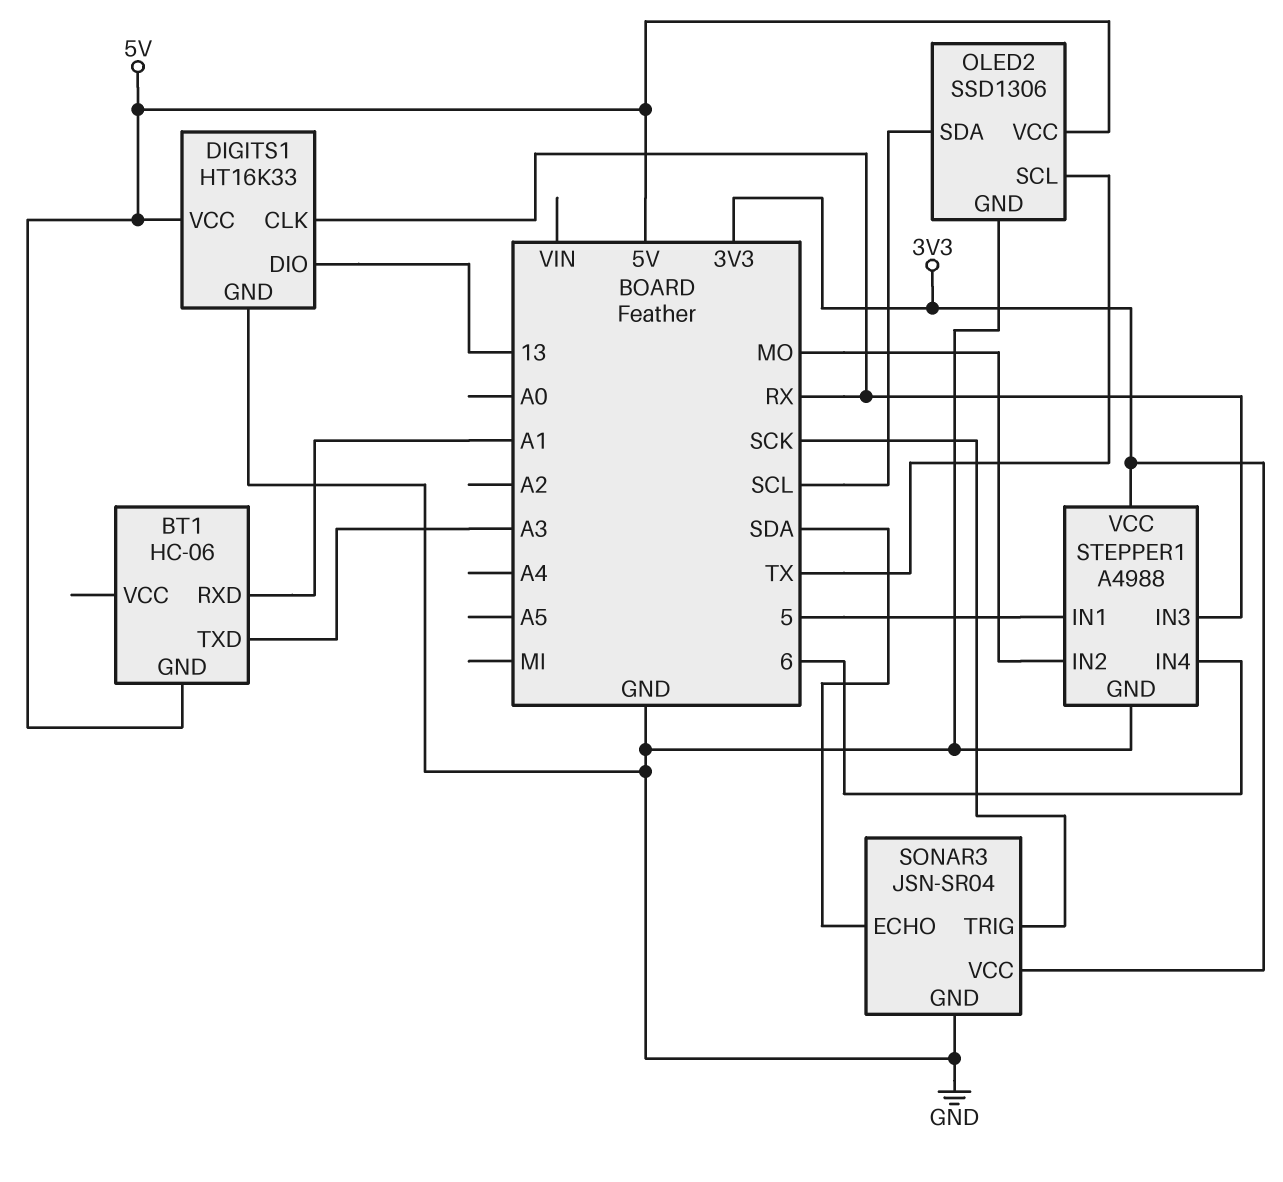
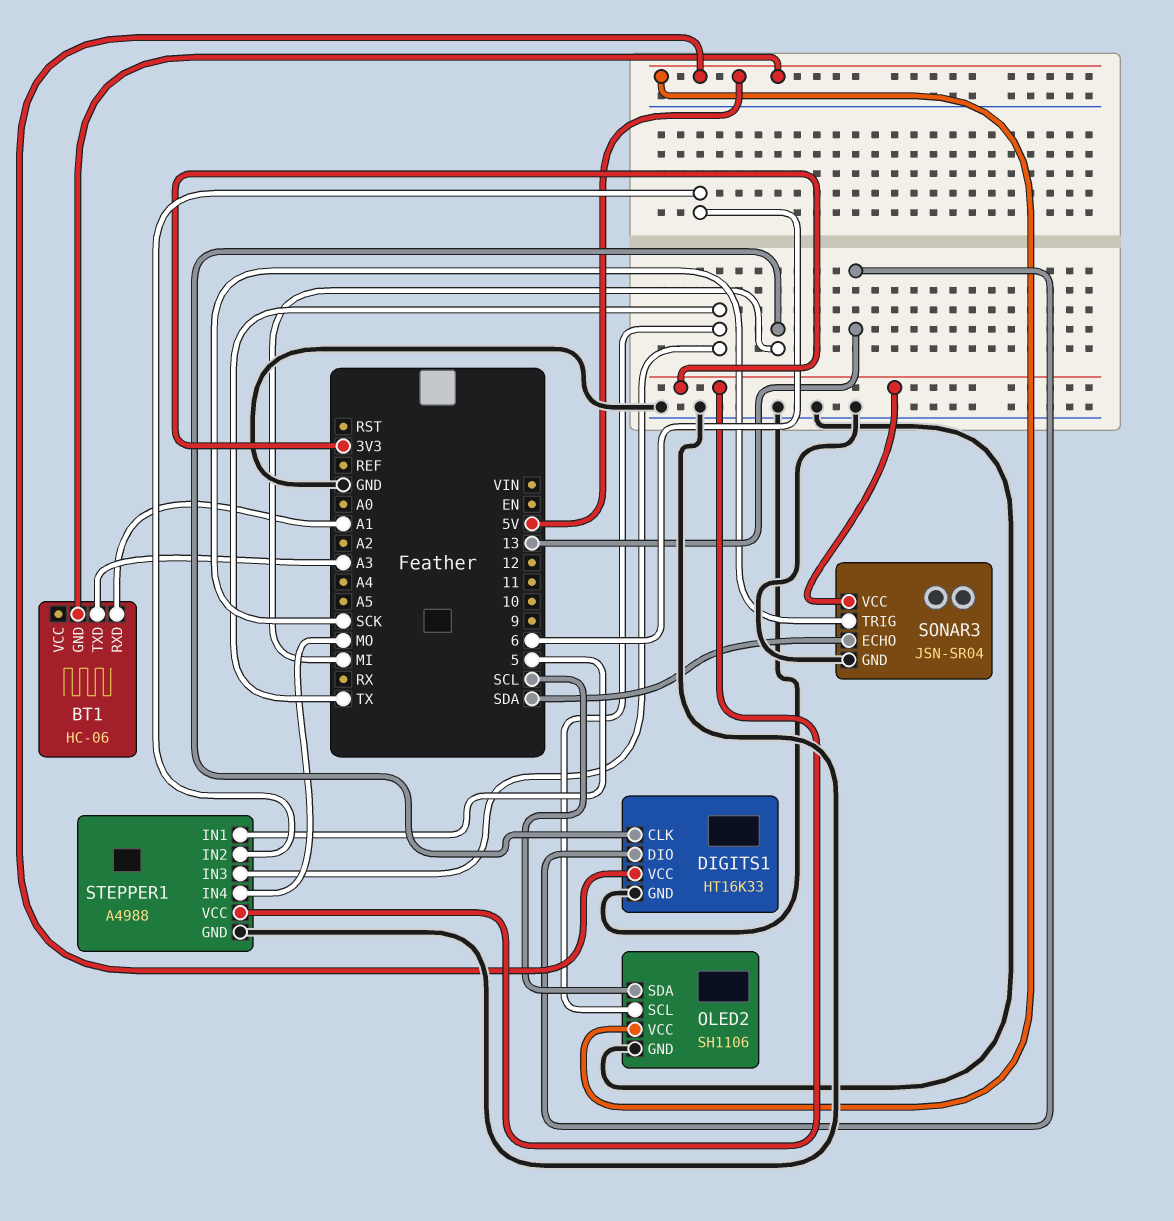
DIGITS1 pin CLK: RX -> MI
OLED2: SSD1306 -> SH1106
STEPPER1 pin IN2: MO -> 6
STEPPER1 pin IN3: RX -> TX
STEPPER1 pin IN4: 6 -> MO

